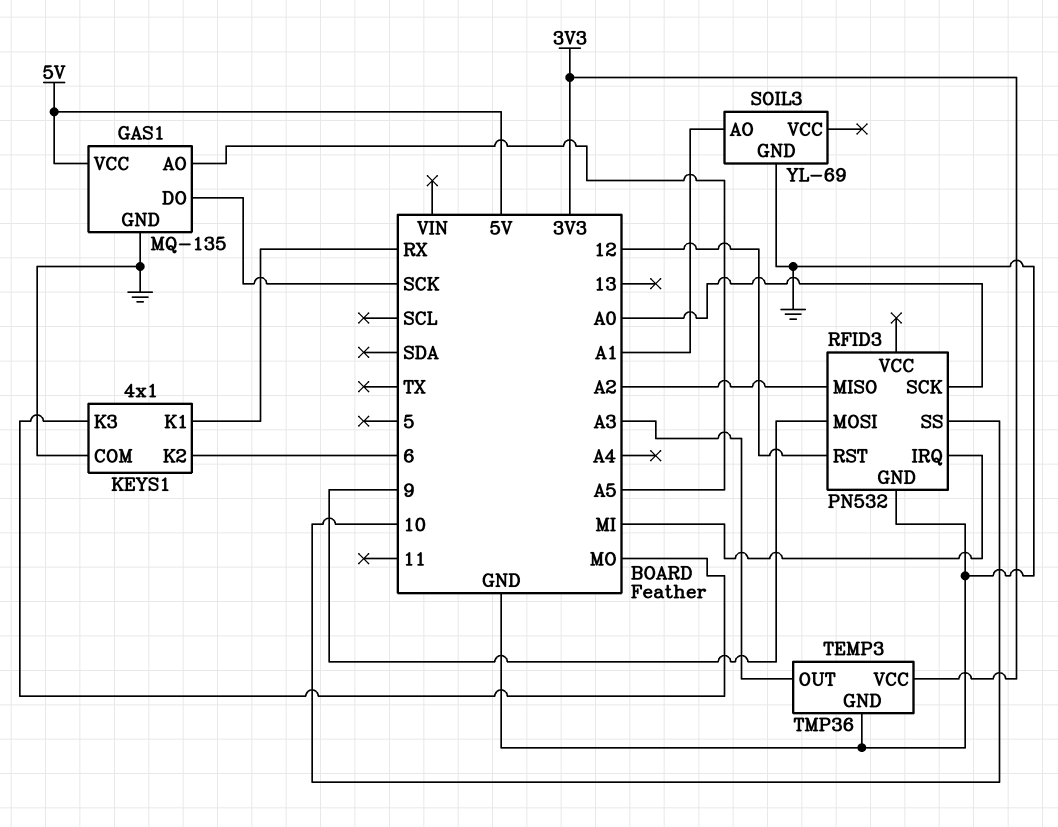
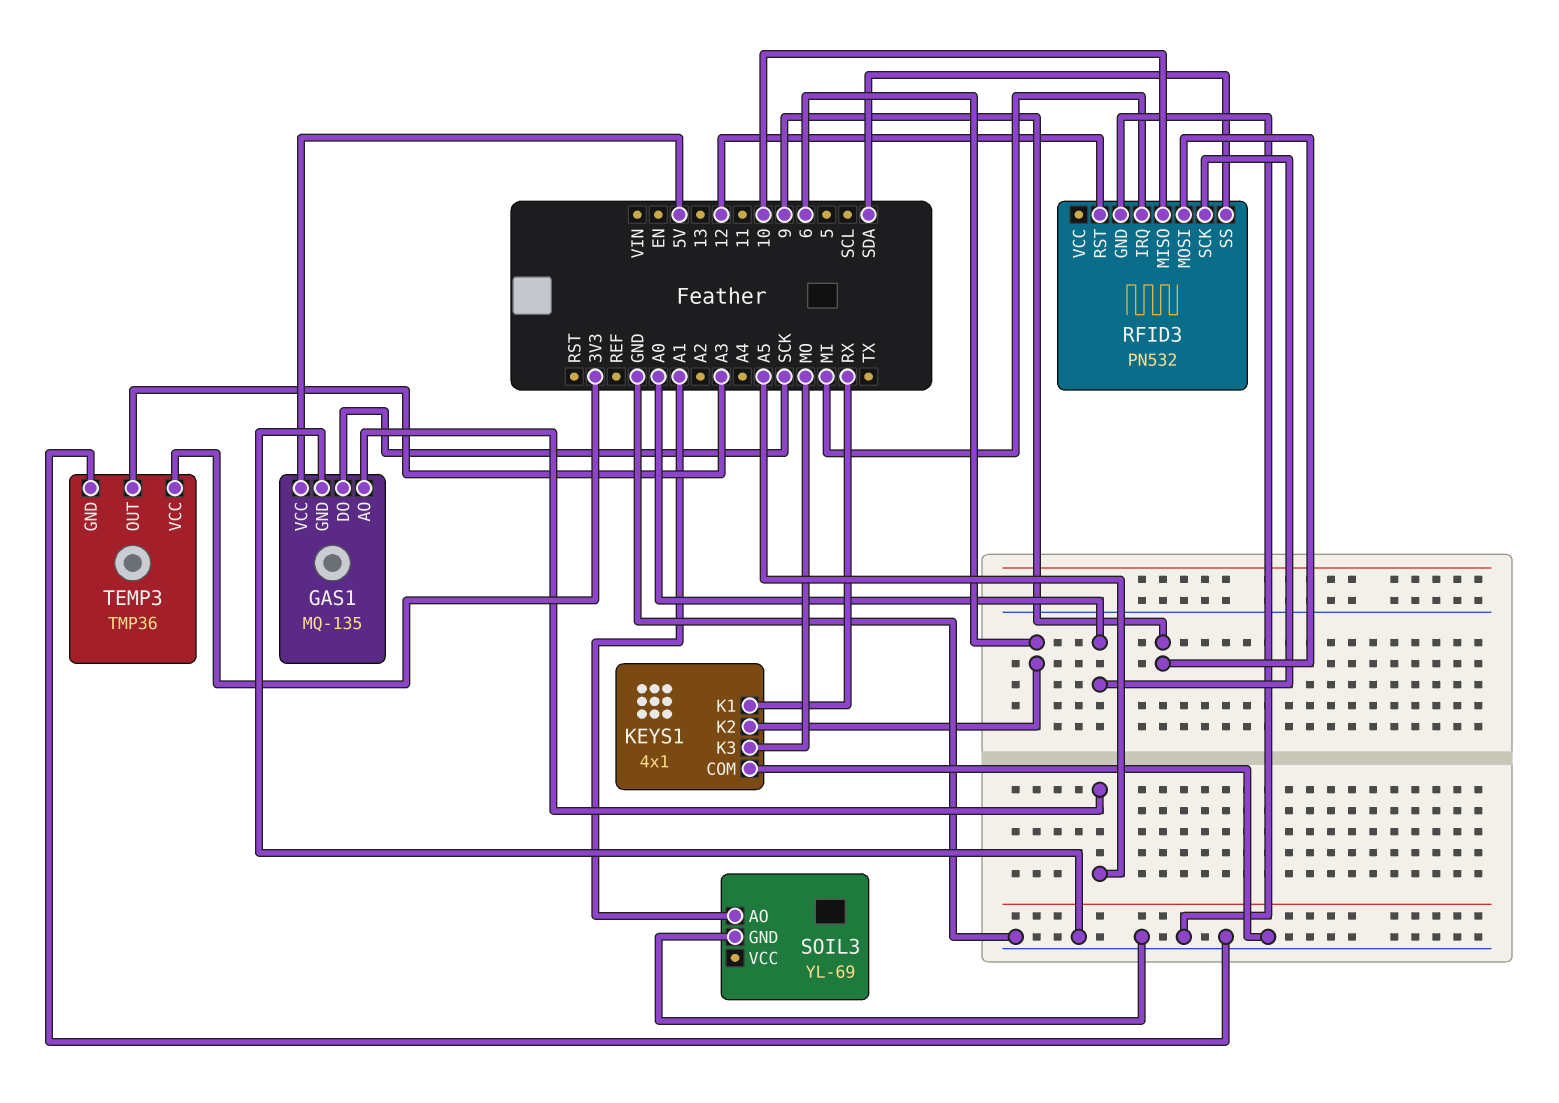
RFID3 pin MISO: A2 -> 10
RFID3 pin SS: 10 -> SDA

